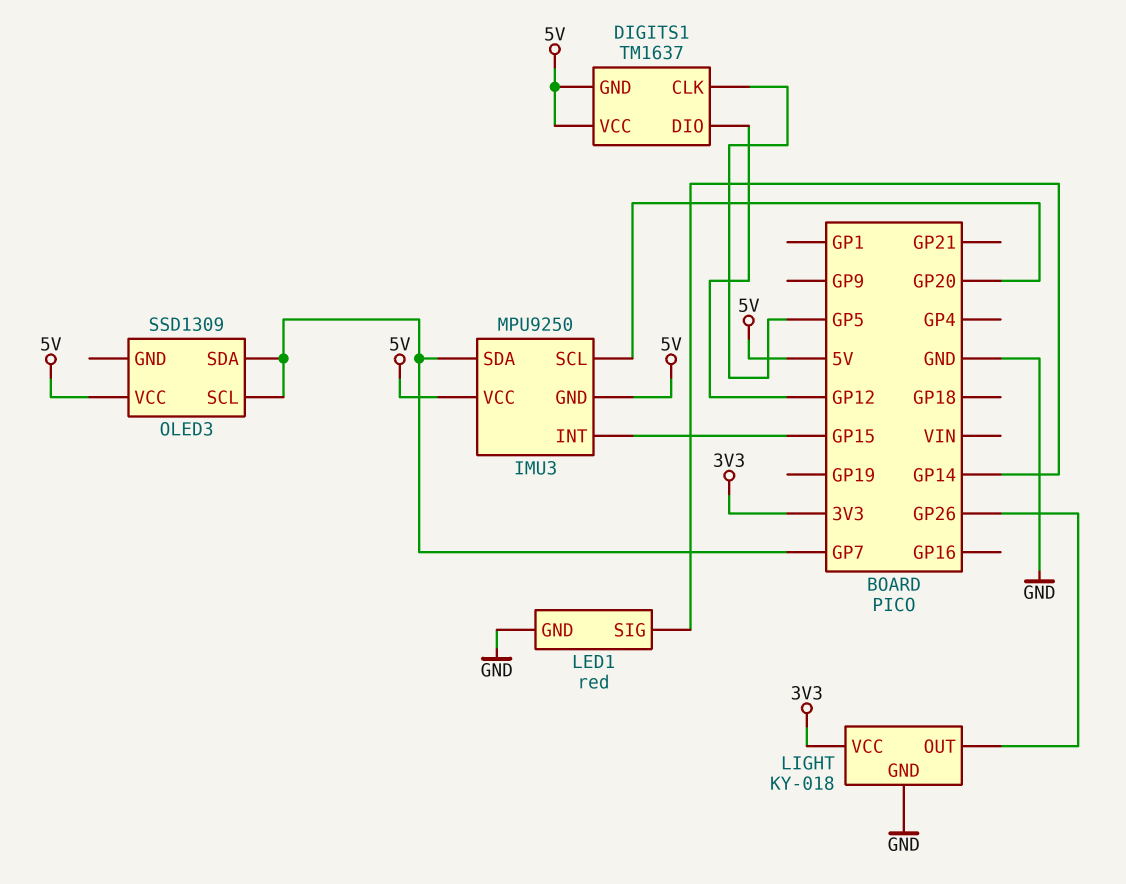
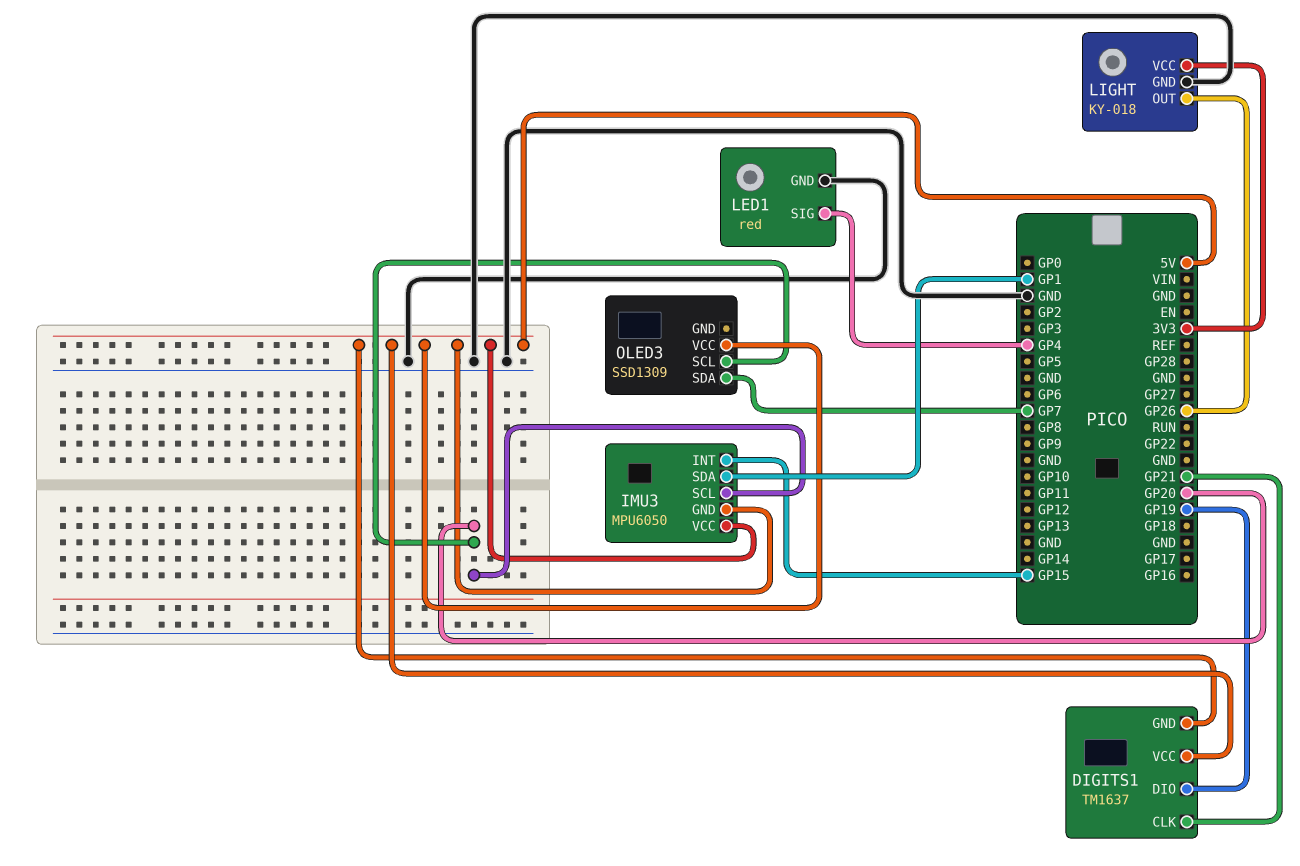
DIGITS1 pin CLK: GP5 -> GP21
DIGITS1 pin DIO: GP12 -> GP19
IMU3: MPU9250 -> MPU6050
IMU3 pin SDA: GP7 -> GP1
LED1 pin SIG: GP14 -> GP4
OLED3 pin SCL: GP7 -> GP20

